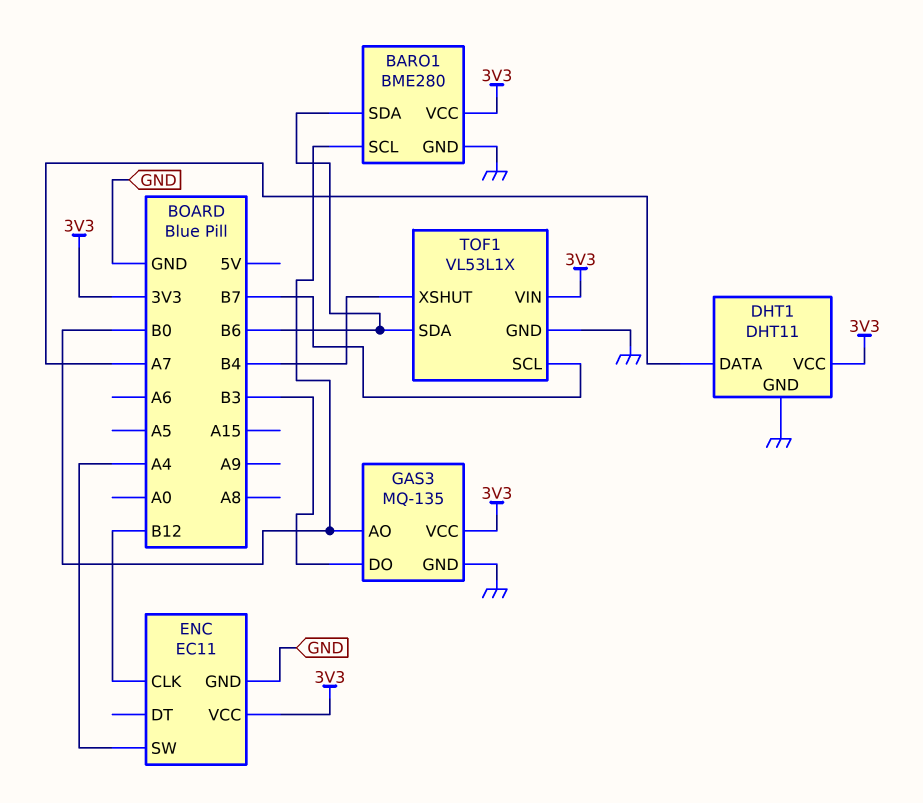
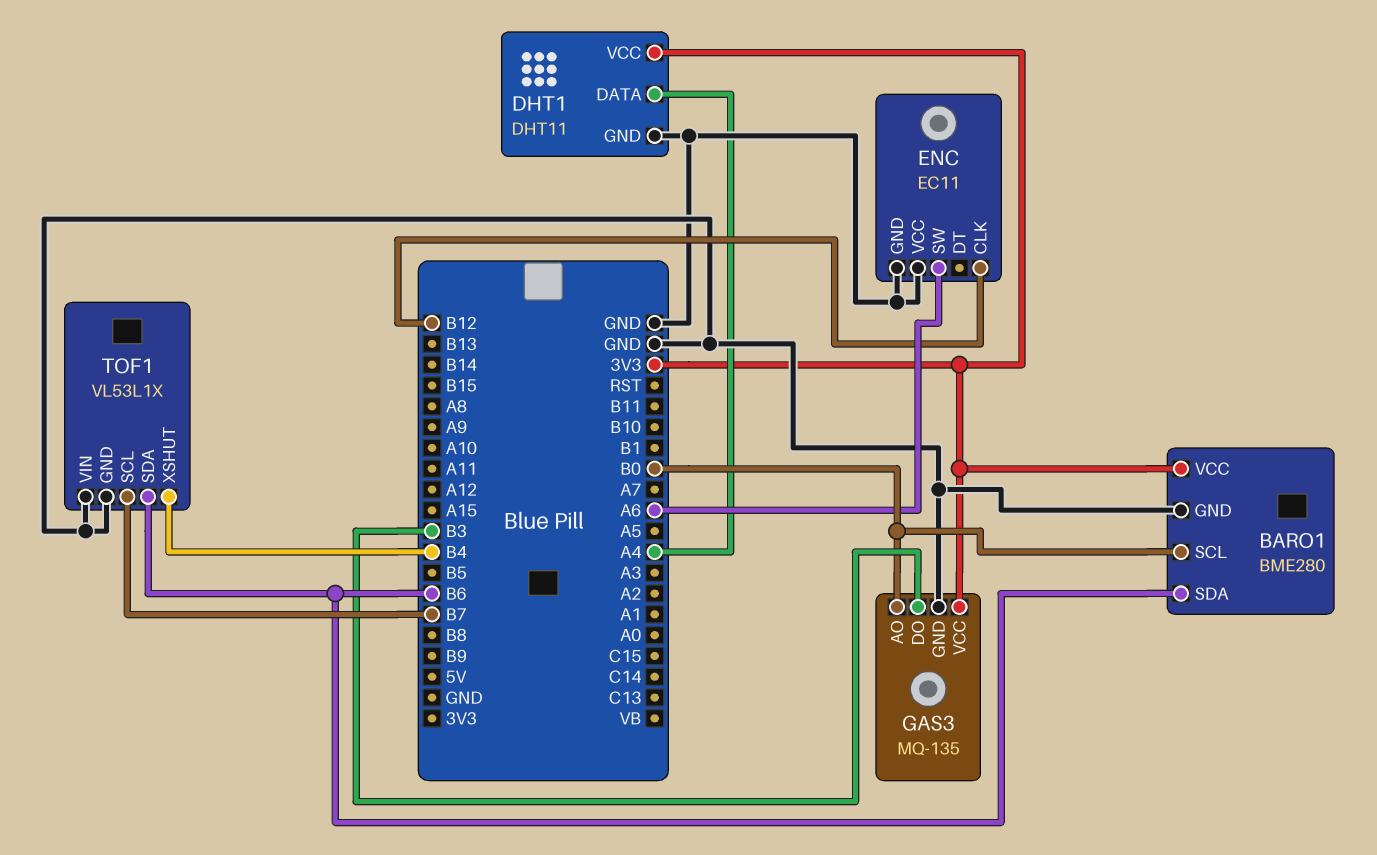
DHT1 pin DATA: A7 -> A4
ENC pin SW: A4 -> A6
ENC pin VCC: 3V3 -> GND
TOF1 pin VIN: 3V3 -> GND

